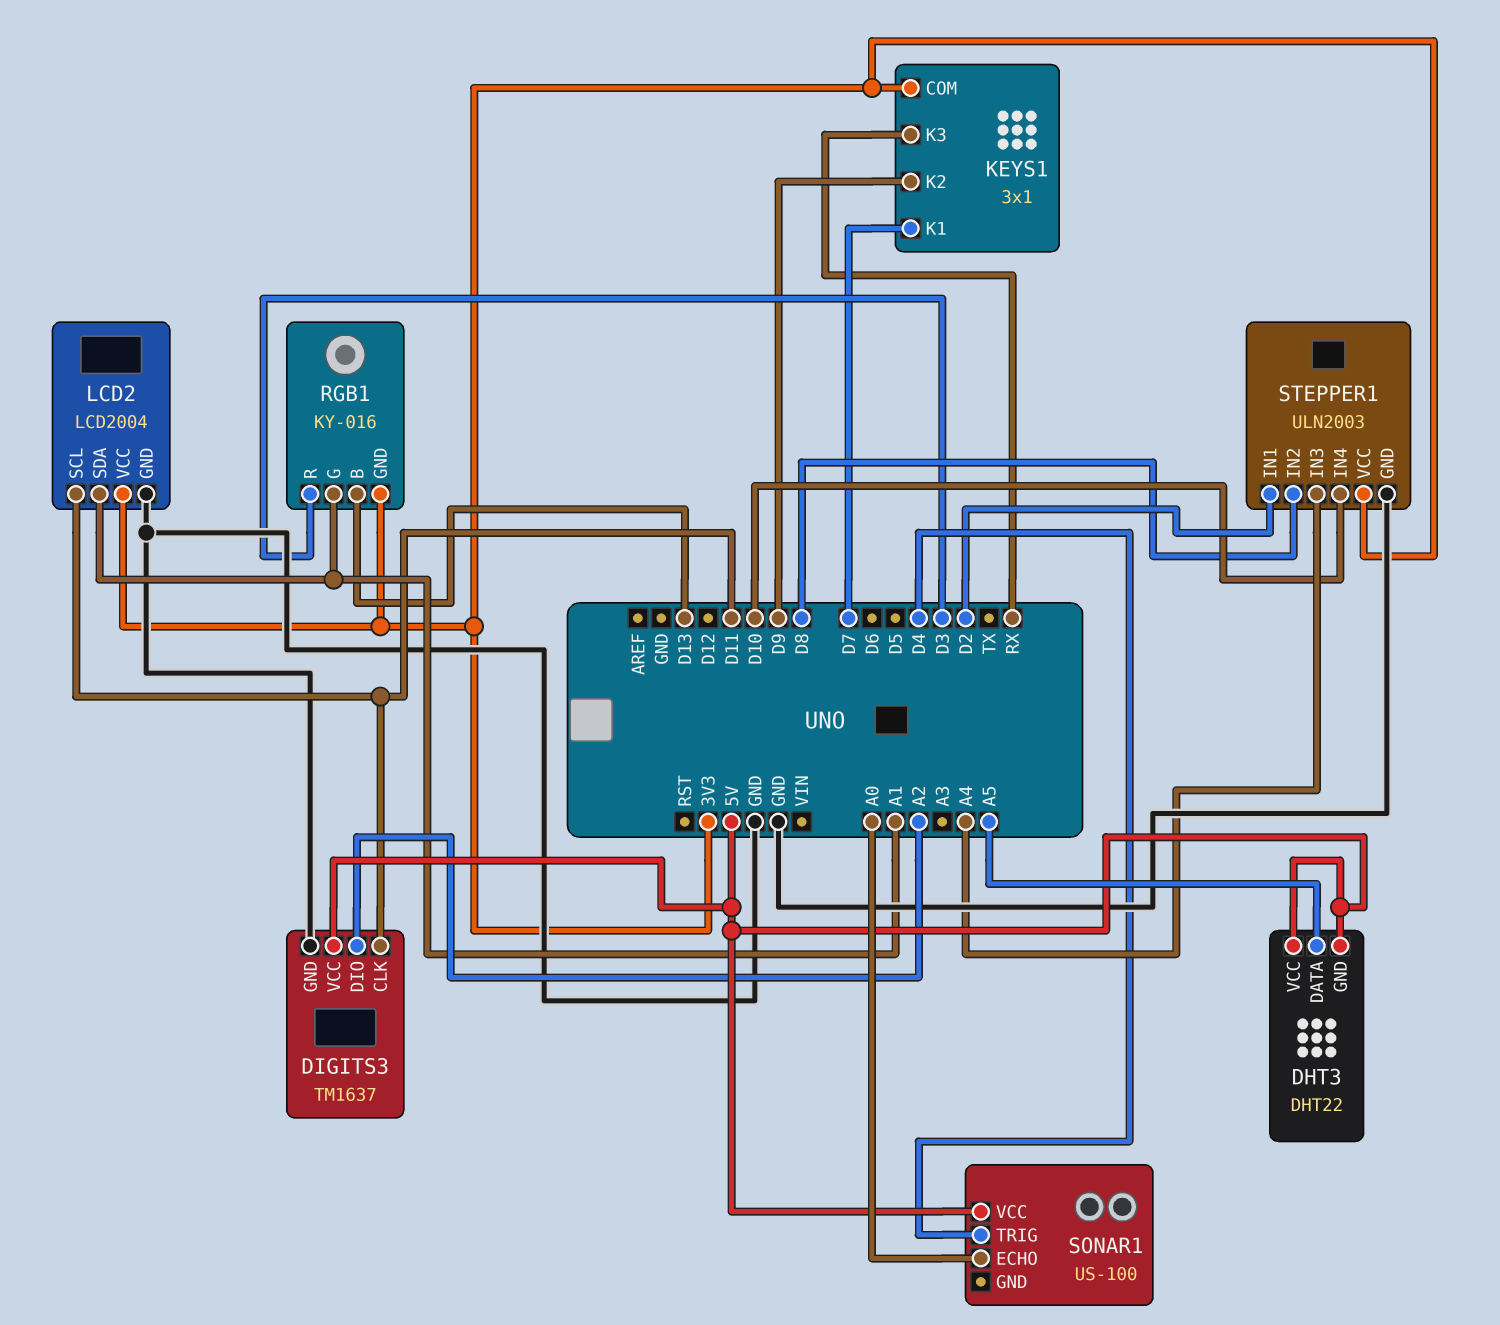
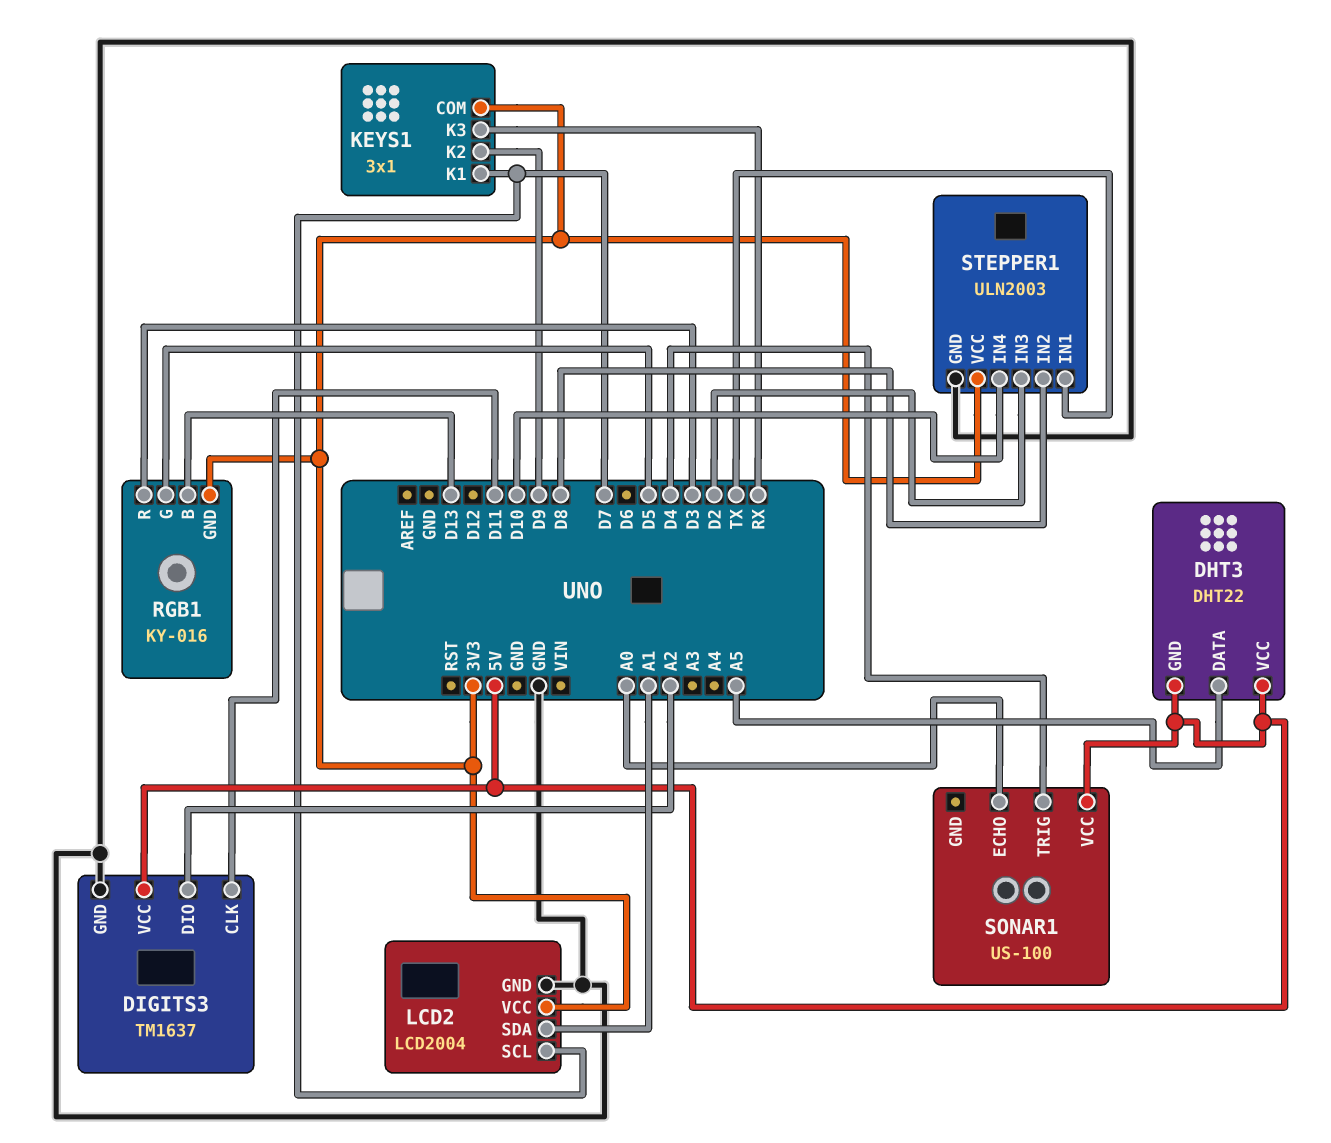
LCD2 pin SCL: D11 -> D7
RGB1 pin G: A1 -> D5
STEPPER1 pin IN1: D2 -> TX
STEPPER1 pin IN3: A4 -> D2

